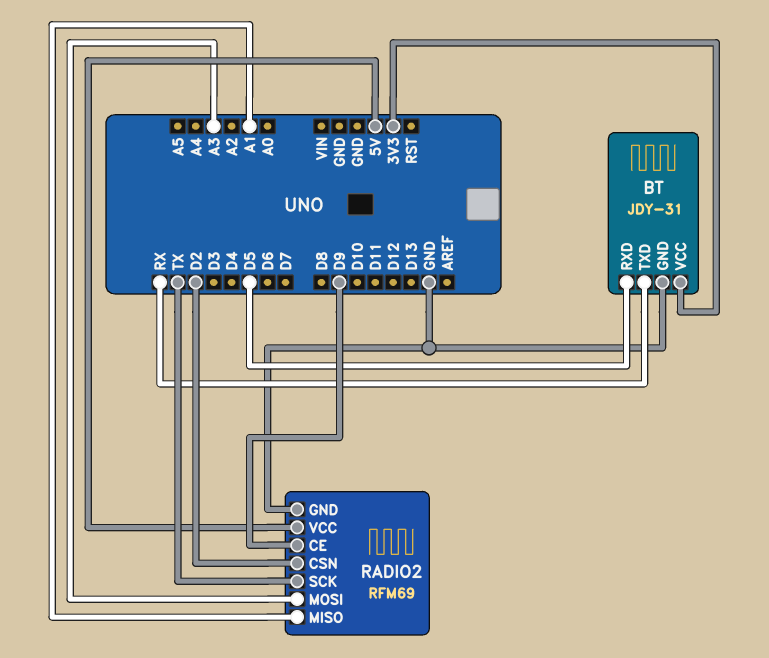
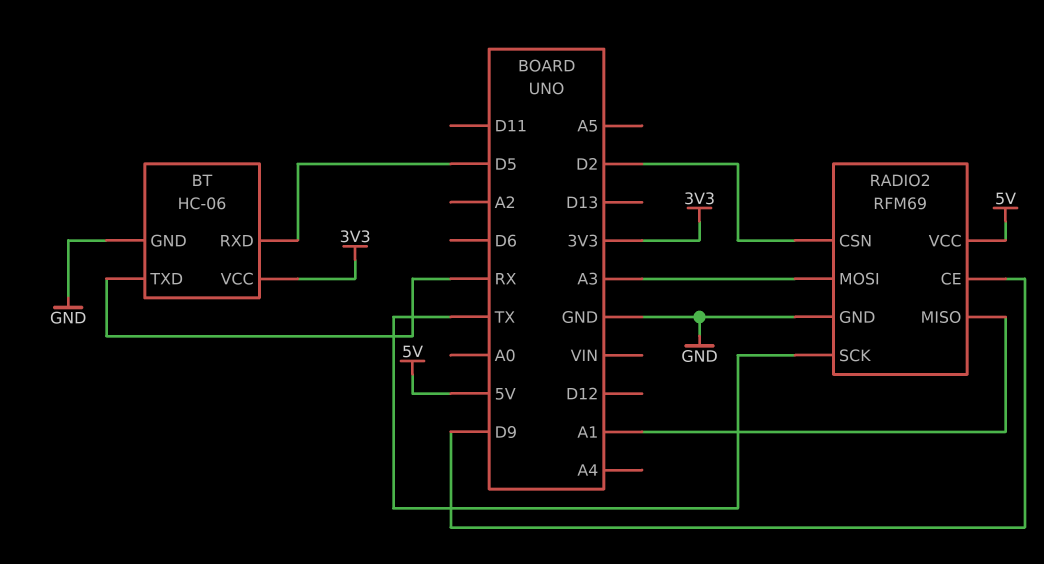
BT: JDY-31 -> HC-06

